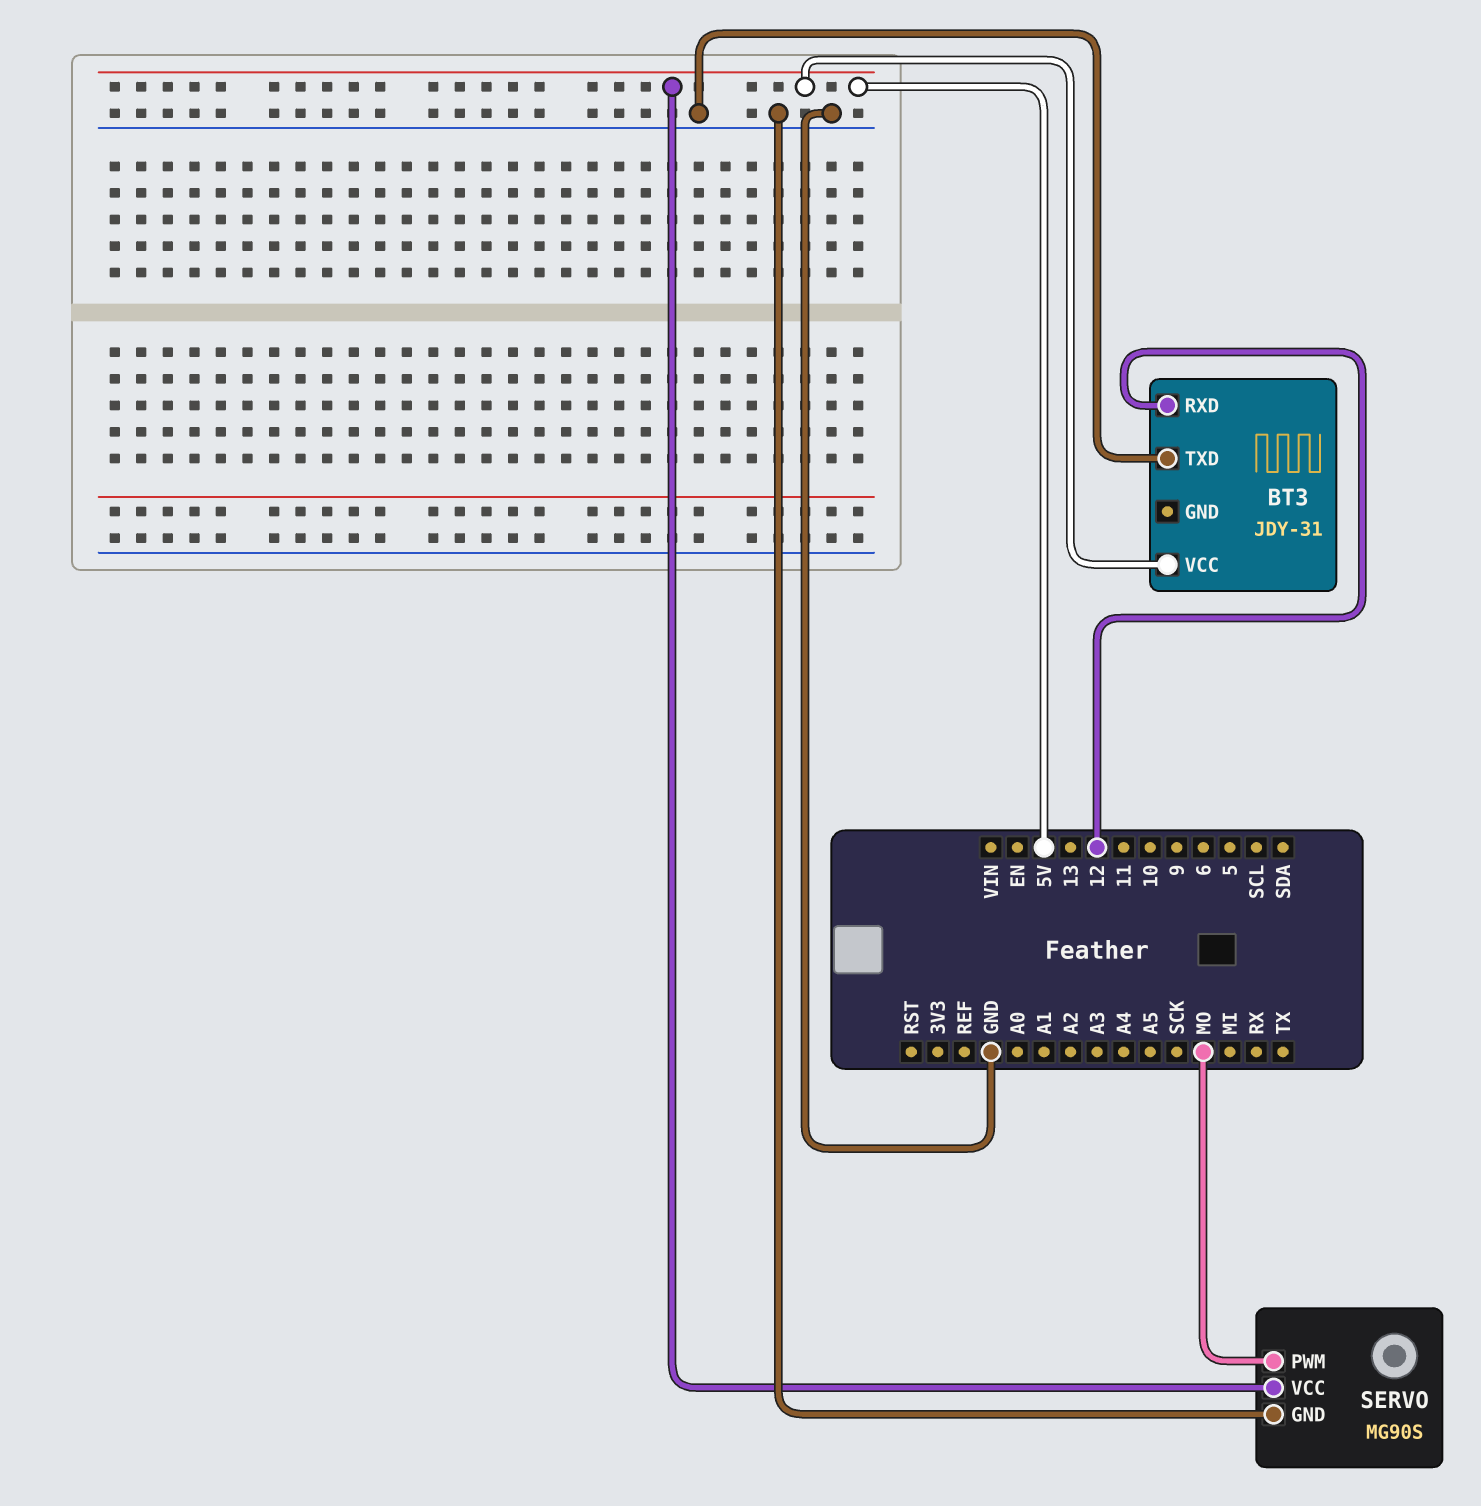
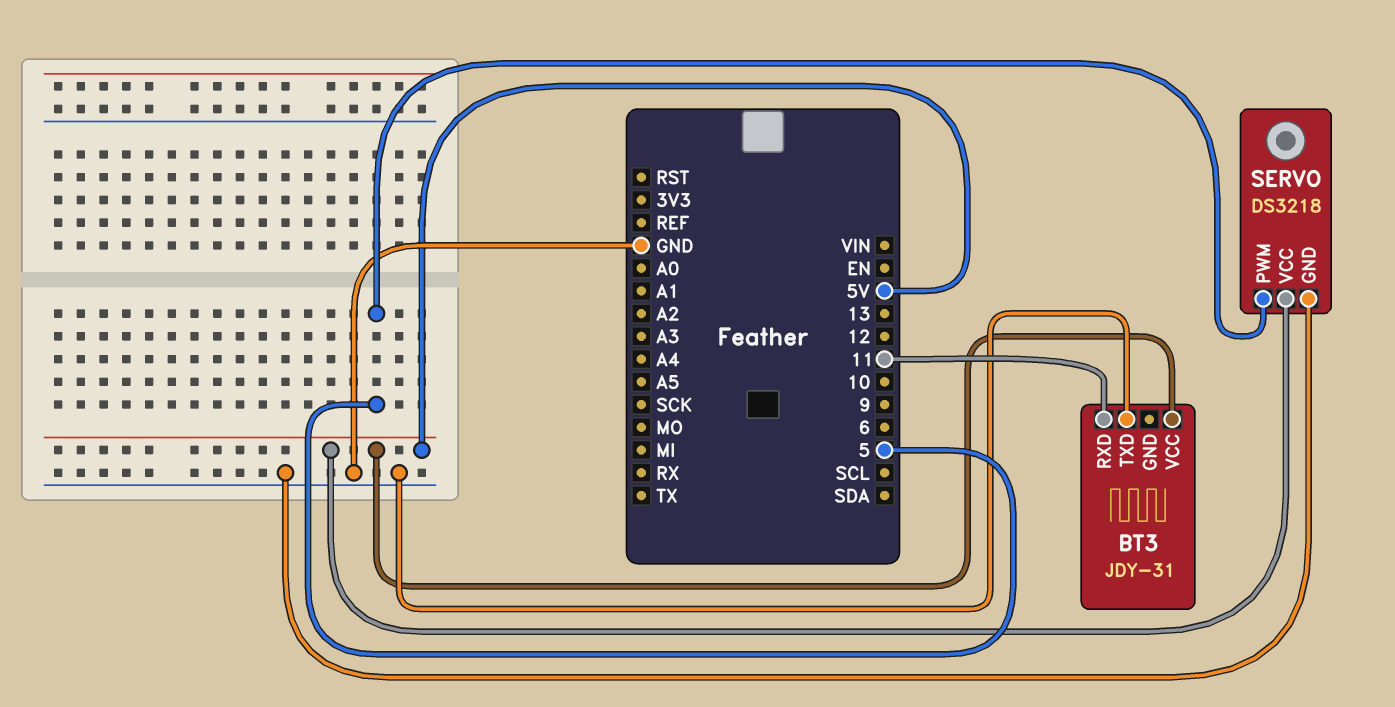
BT3 pin RXD: 12 -> 11
SERVO: MG90S -> DS3218
SERVO pin PWM: MO -> 5

